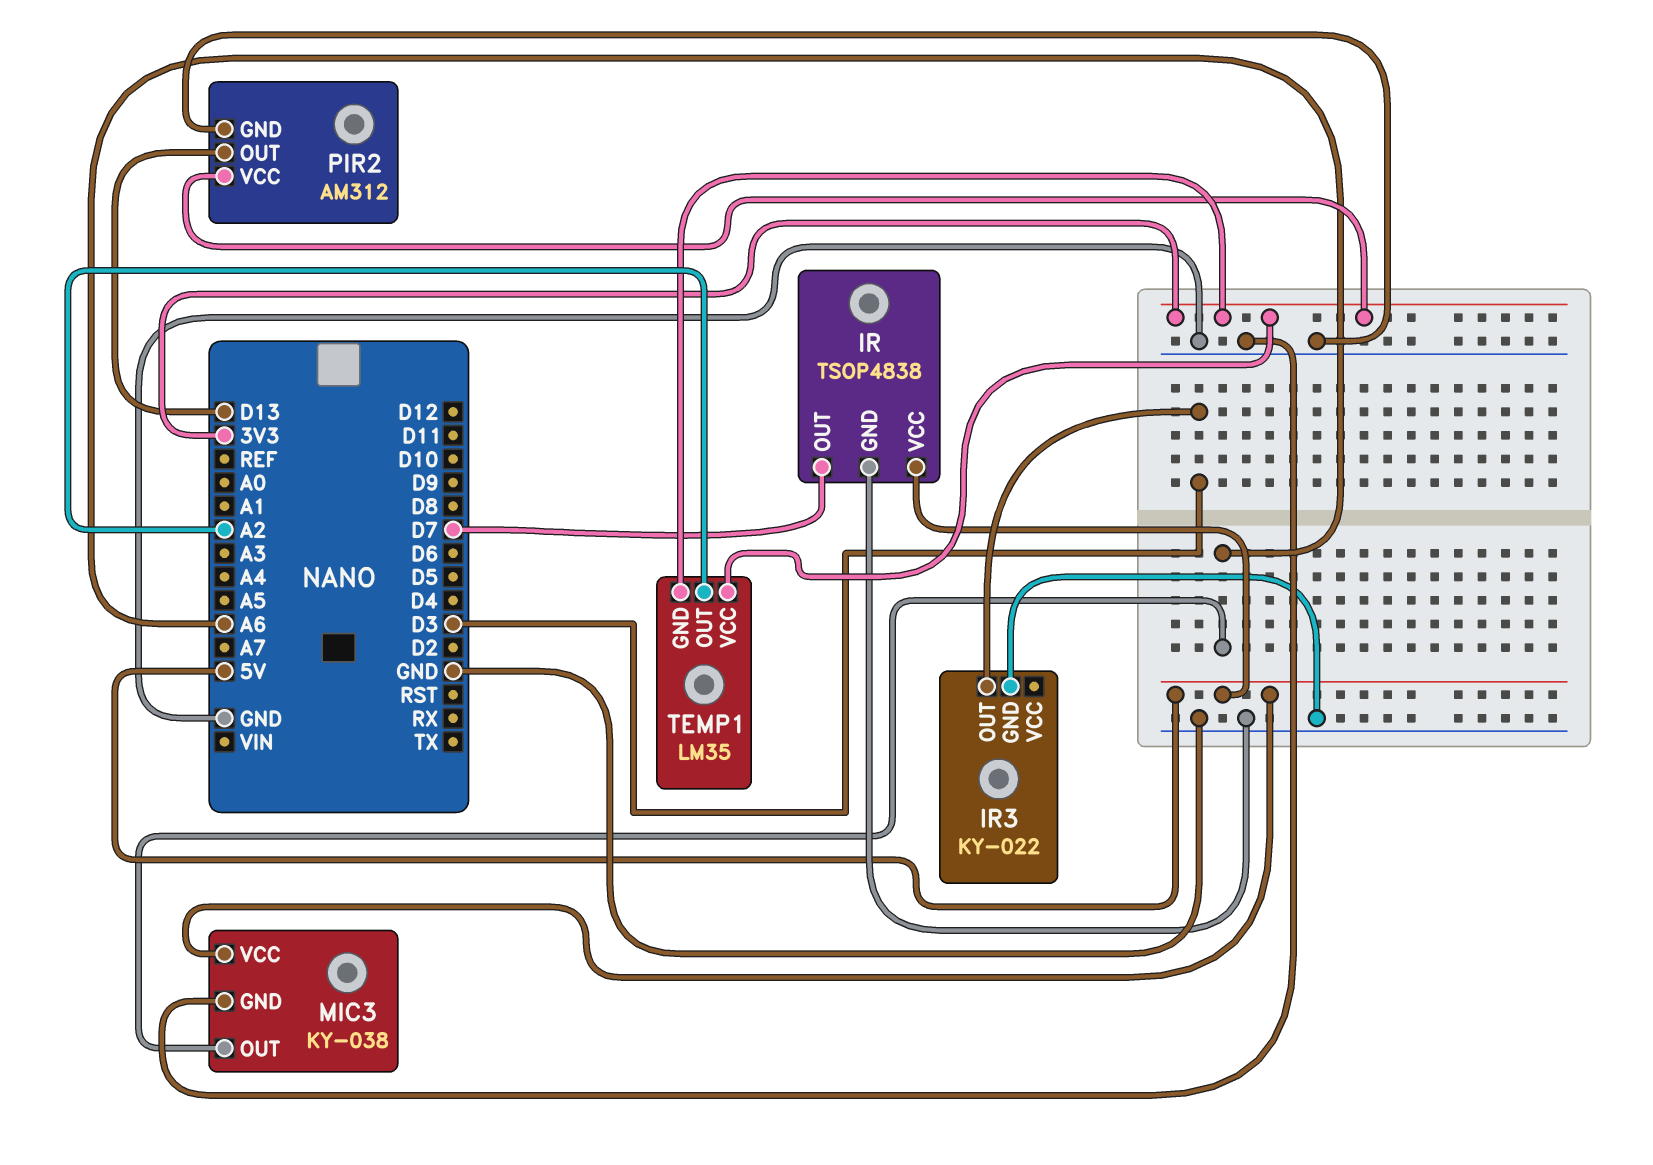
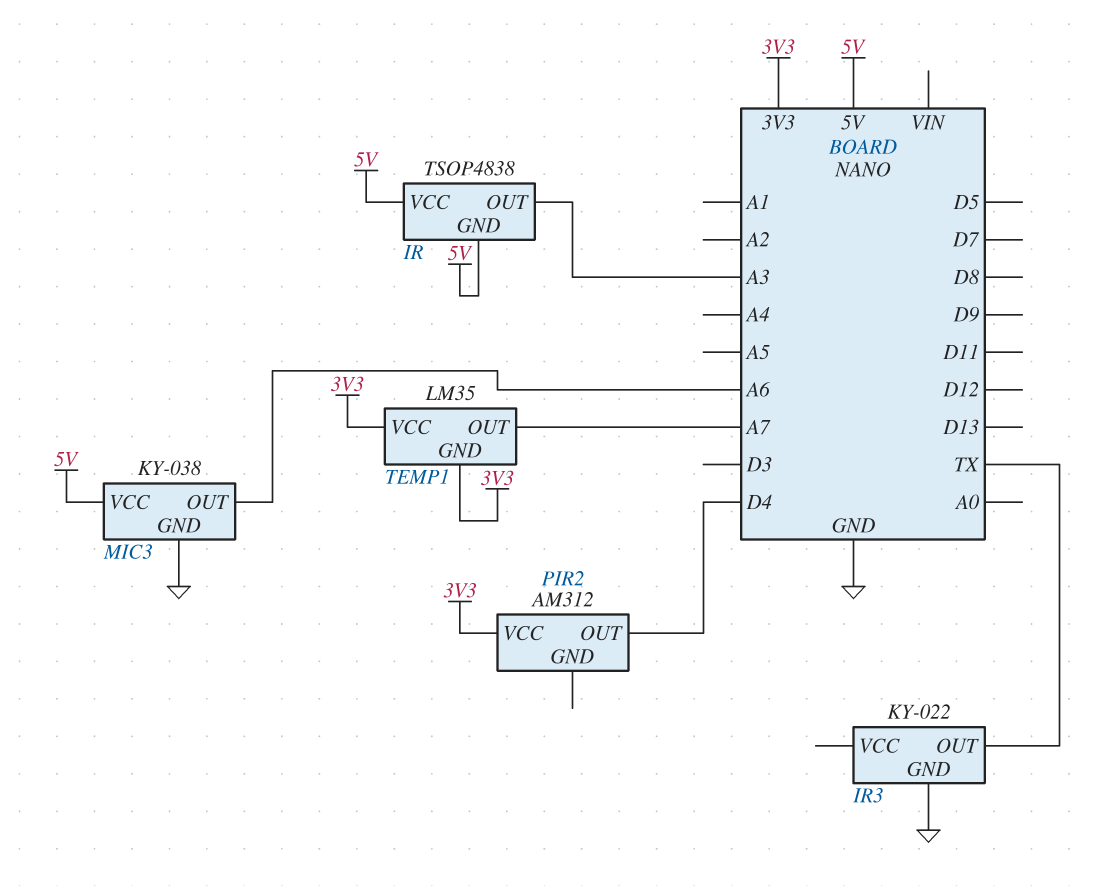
IR pin GND: GND -> 5V
IR pin OUT: D7 -> A3
IR3 pin OUT: D3 -> TX
PIR2 pin GND: GND -> none
PIR2 pin OUT: D13 -> D4
TEMP1 pin OUT: A2 -> A7

